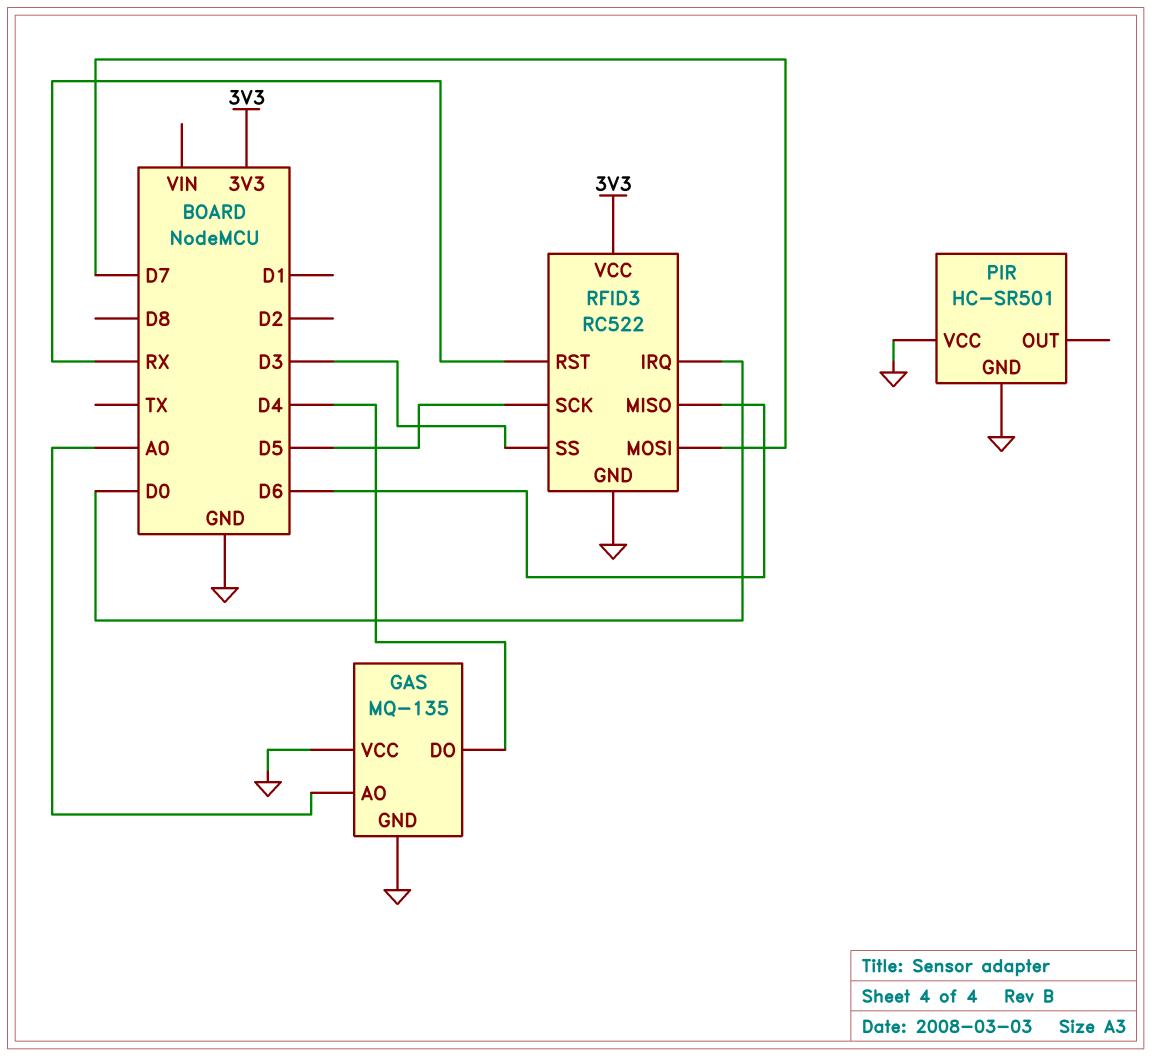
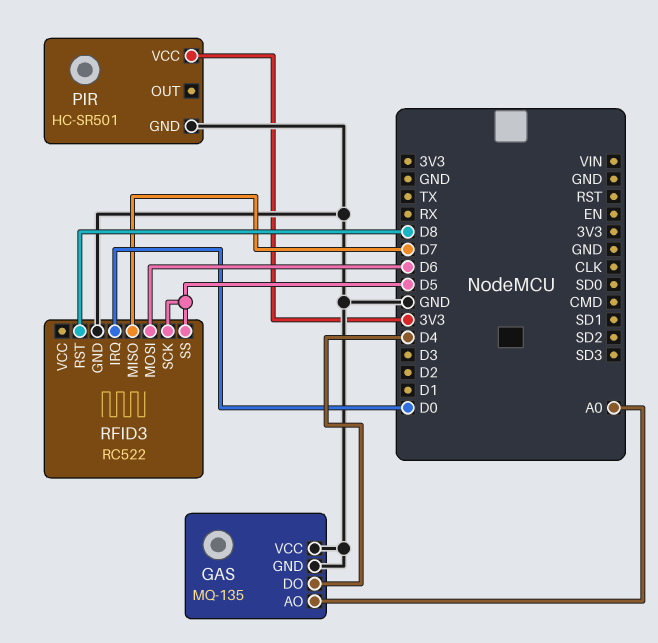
PIR pin VCC: GND -> 3V3
RFID3 pin MISO: D6 -> D7
RFID3 pin MOSI: D7 -> D6
RFID3 pin RST: RX -> D8
RFID3 pin SS: D3 -> D5
RFID3 pin VCC: 3V3 -> none

